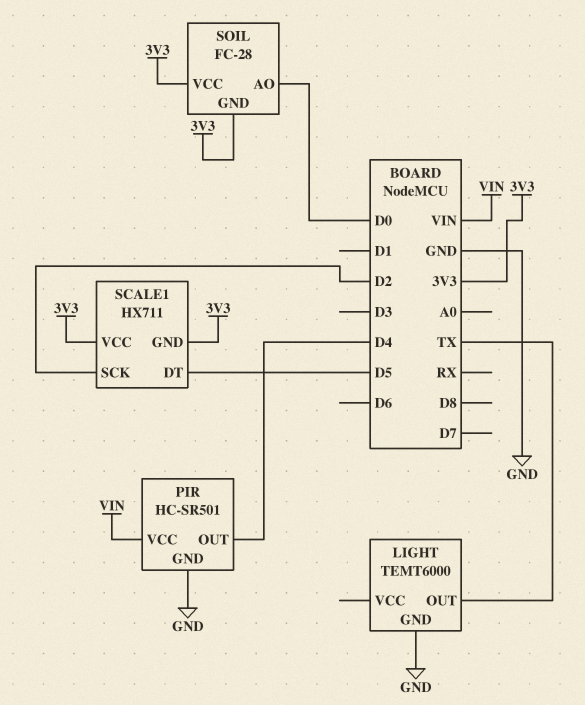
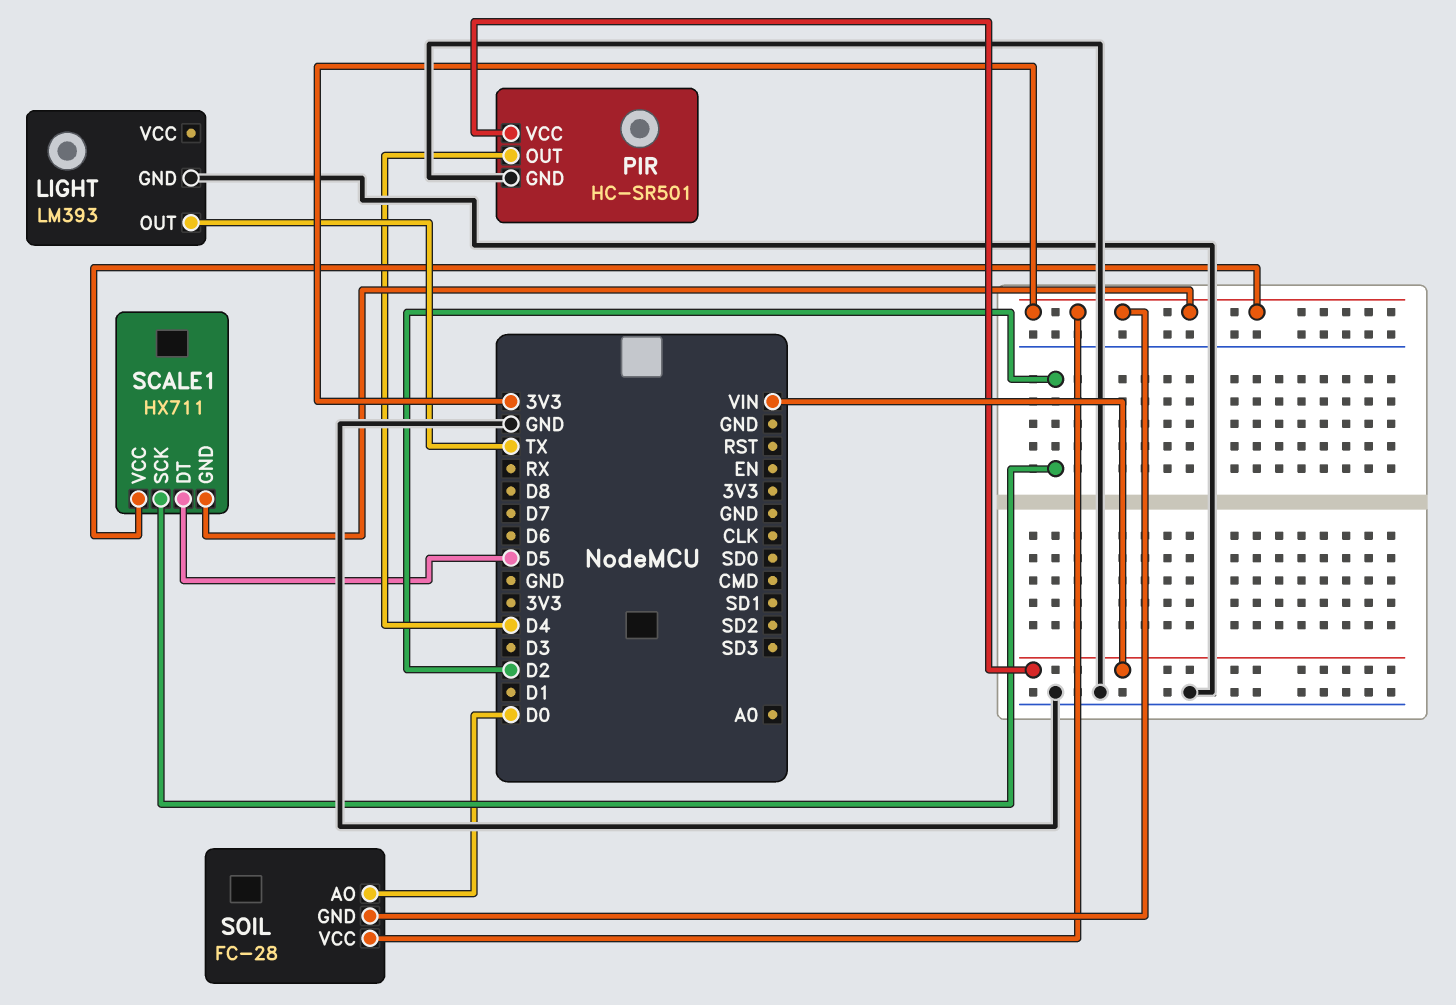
LIGHT: TEMT6000 -> LM393

